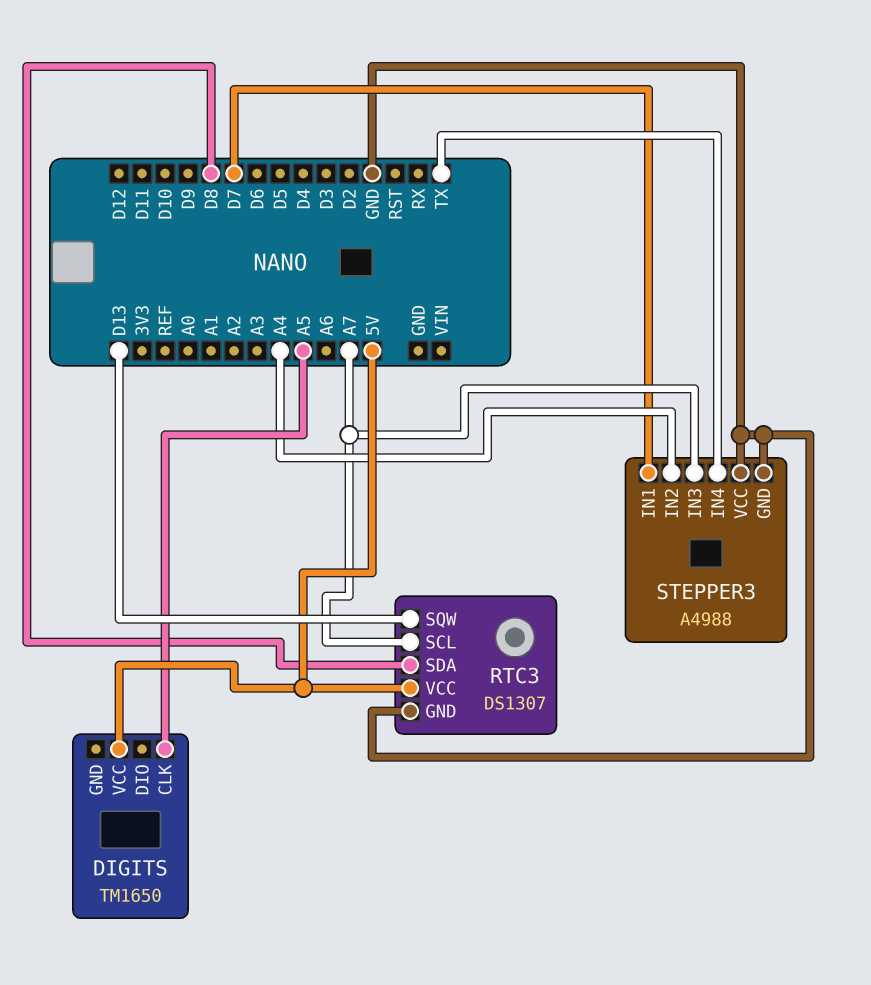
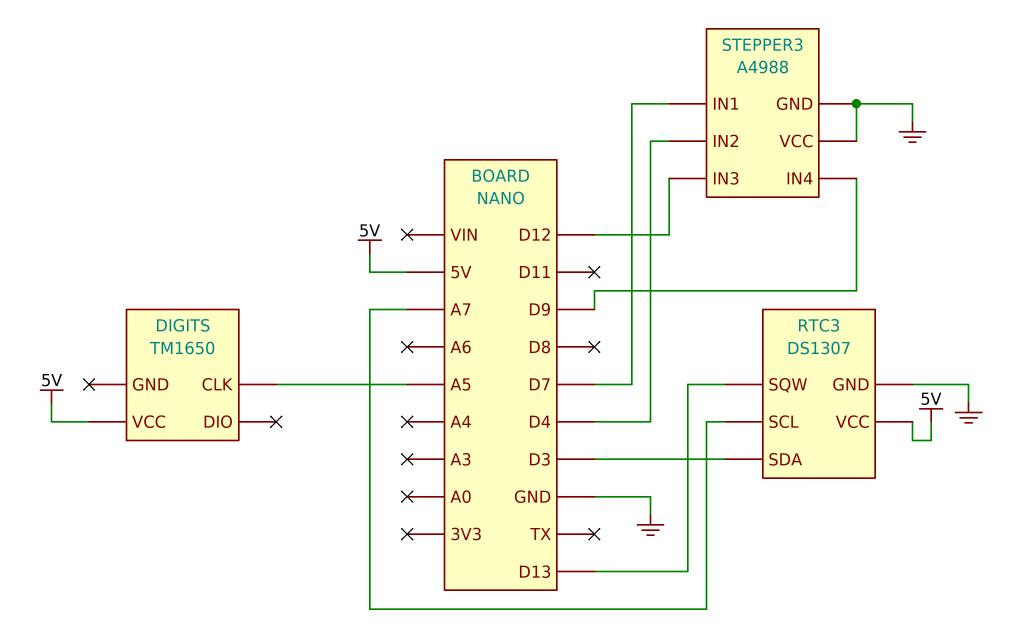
RTC3 pin SDA: D8 -> D3
STEPPER3 pin IN2: A4 -> D4
STEPPER3 pin IN3: A7 -> D12
STEPPER3 pin IN4: TX -> D9

